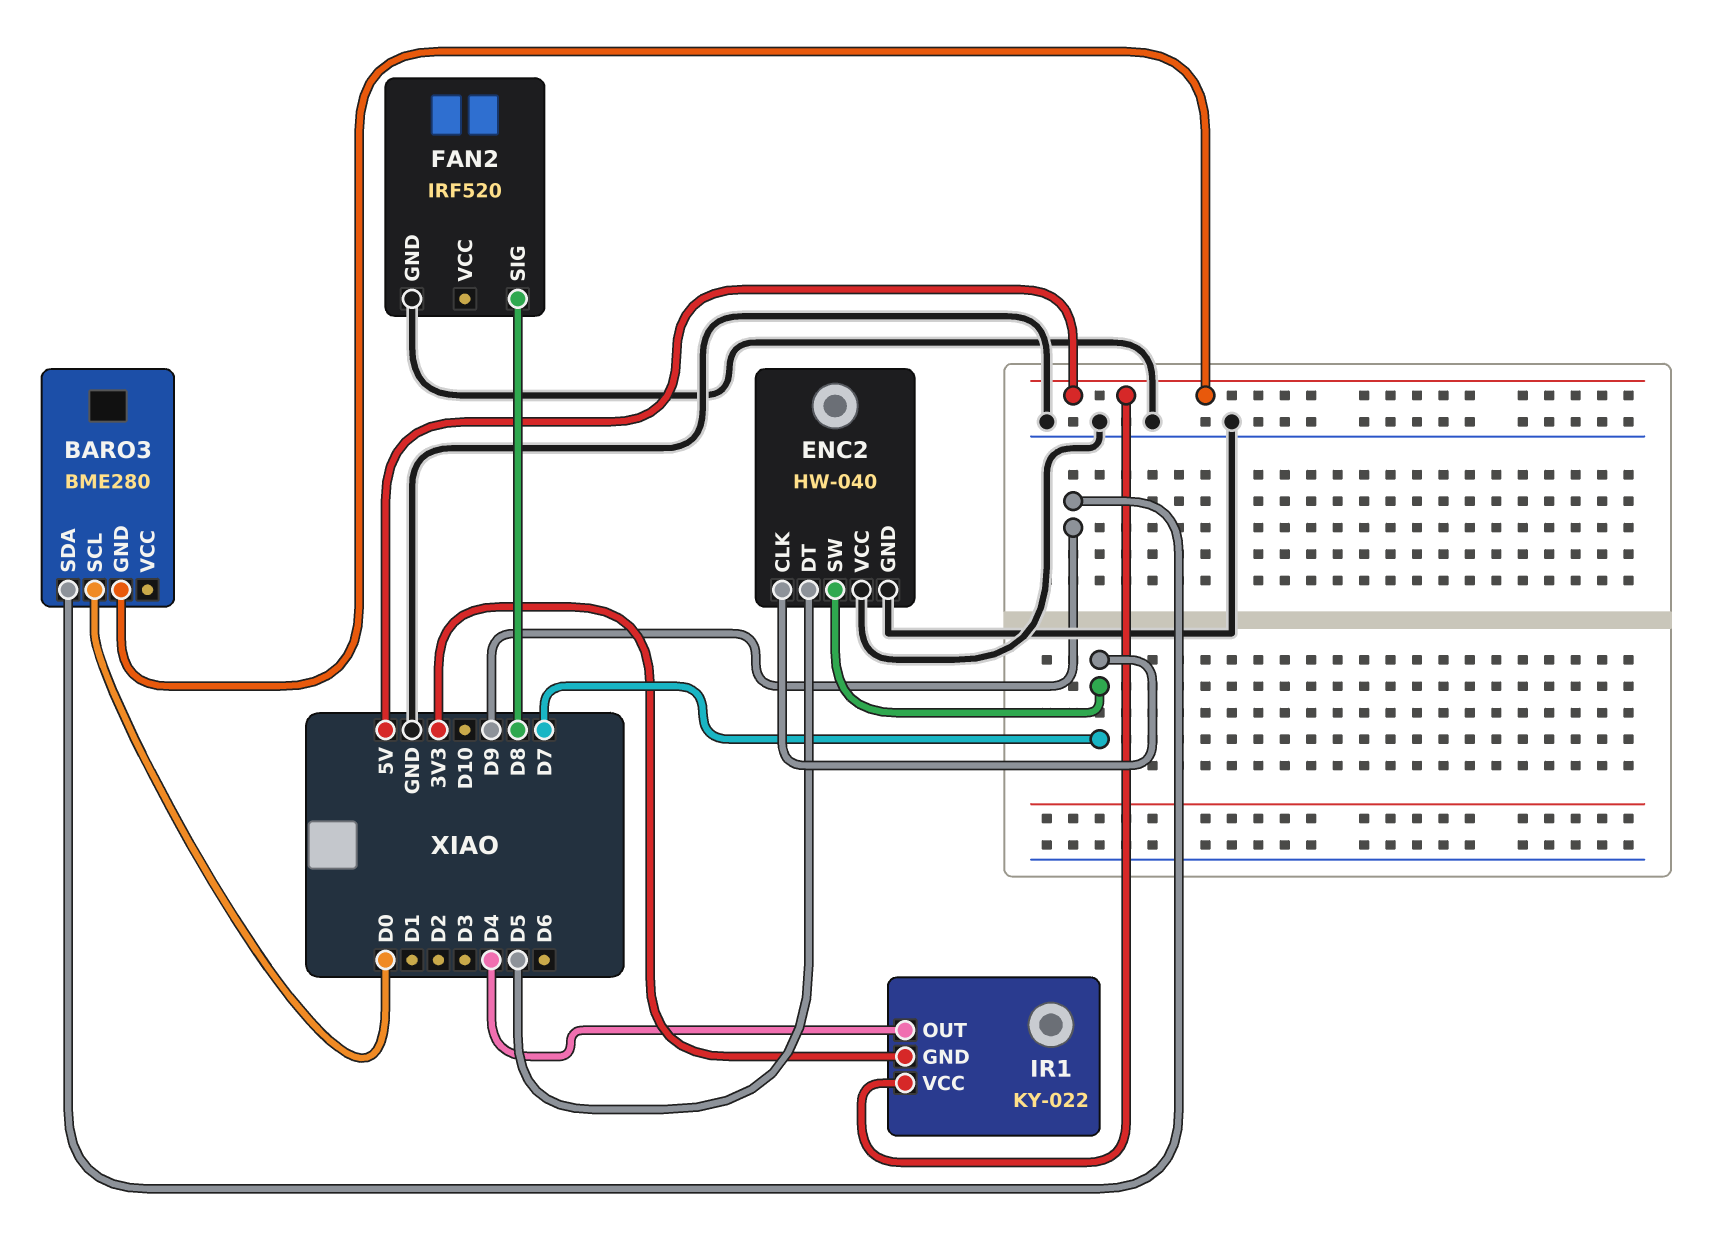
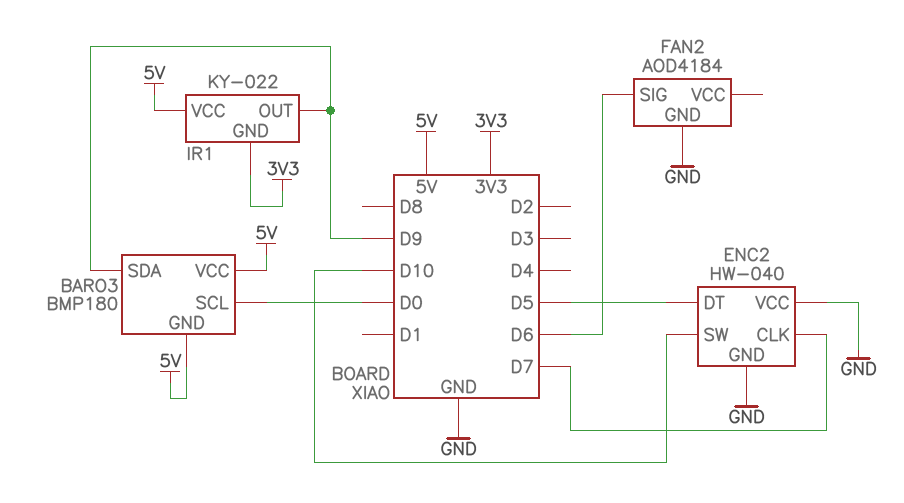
BARO3: BME280 -> BMP180
BARO3 pin VCC: none -> 5V
ENC2 pin SW: D7 -> D10
FAN2: IRF520 -> AOD4184
FAN2 pin SIG: D8 -> D6
IR1 pin OUT: D4 -> D9

